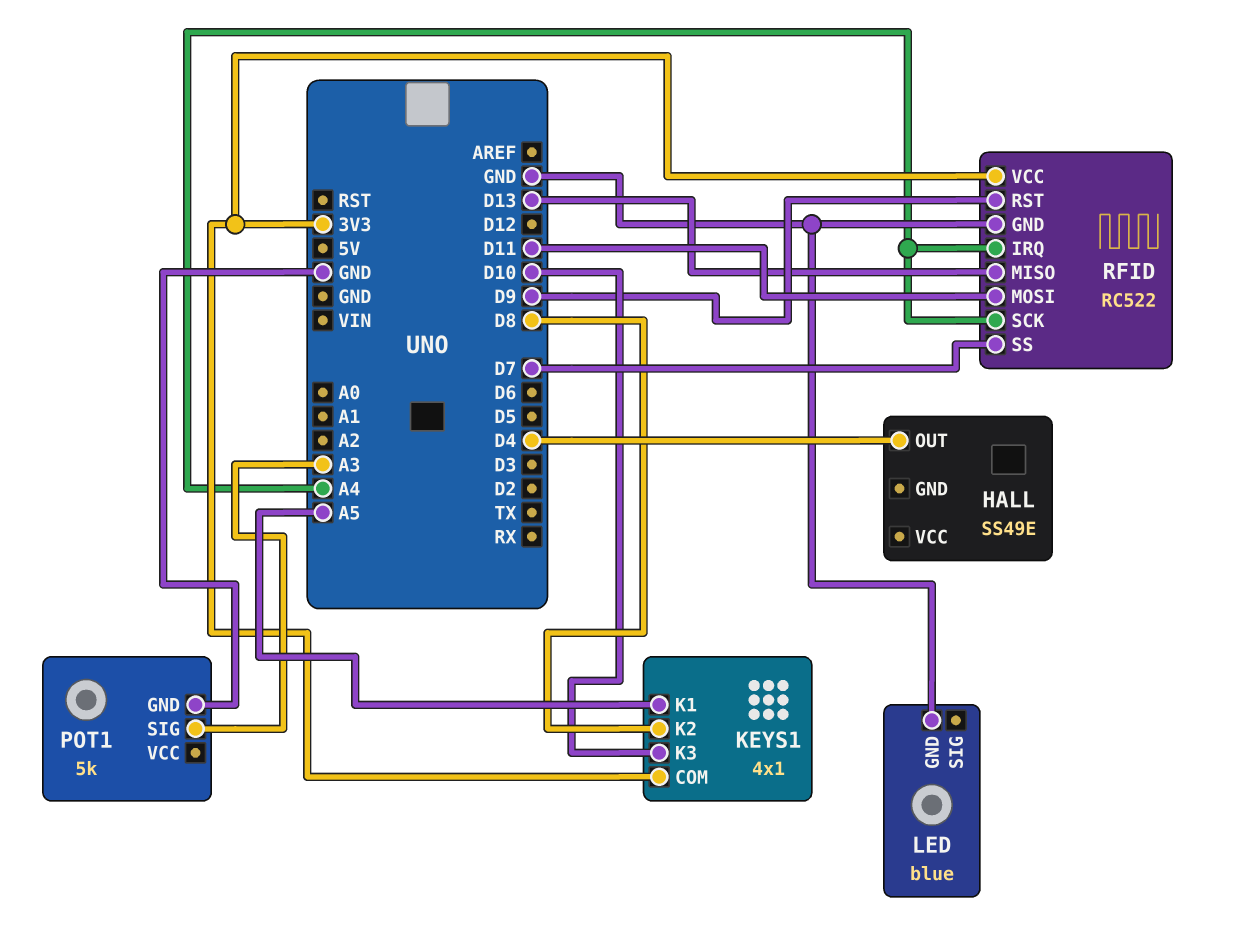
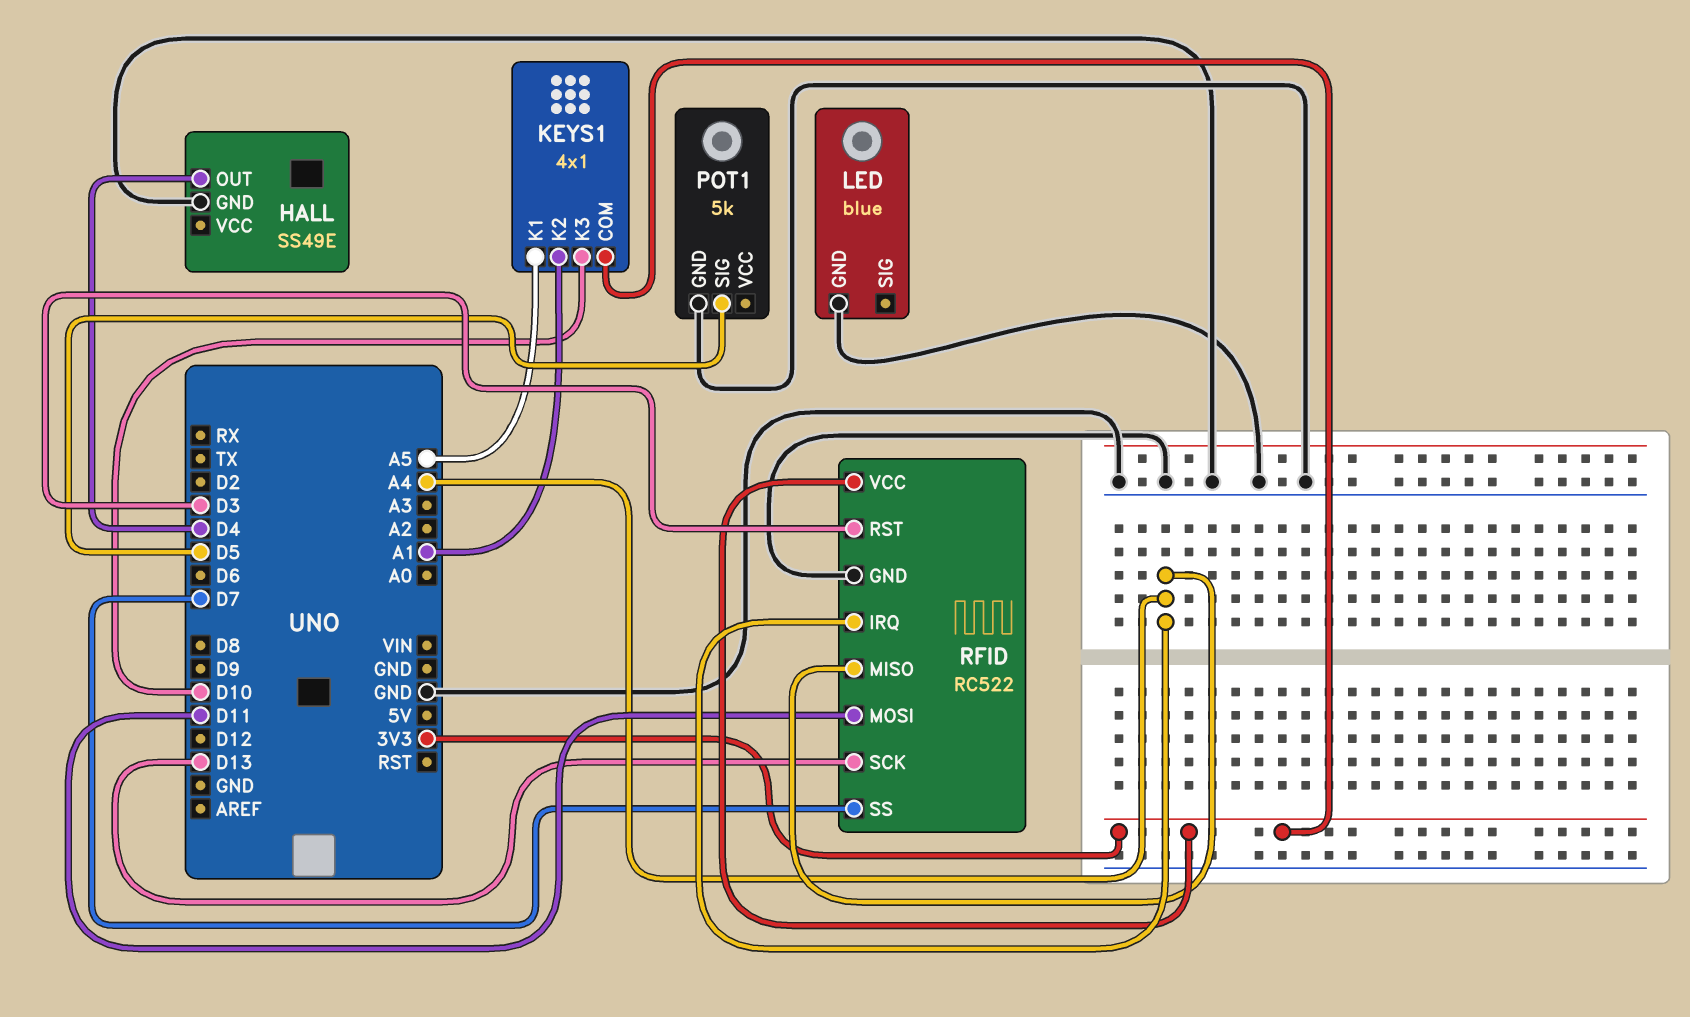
HALL pin GND: none -> GND
KEYS1 pin K2: D8 -> A1
POT1 pin SIG: A3 -> D5
RFID pin MISO: D13 -> A4
RFID pin RST: D9 -> D3
RFID pin SCK: A4 -> D13

